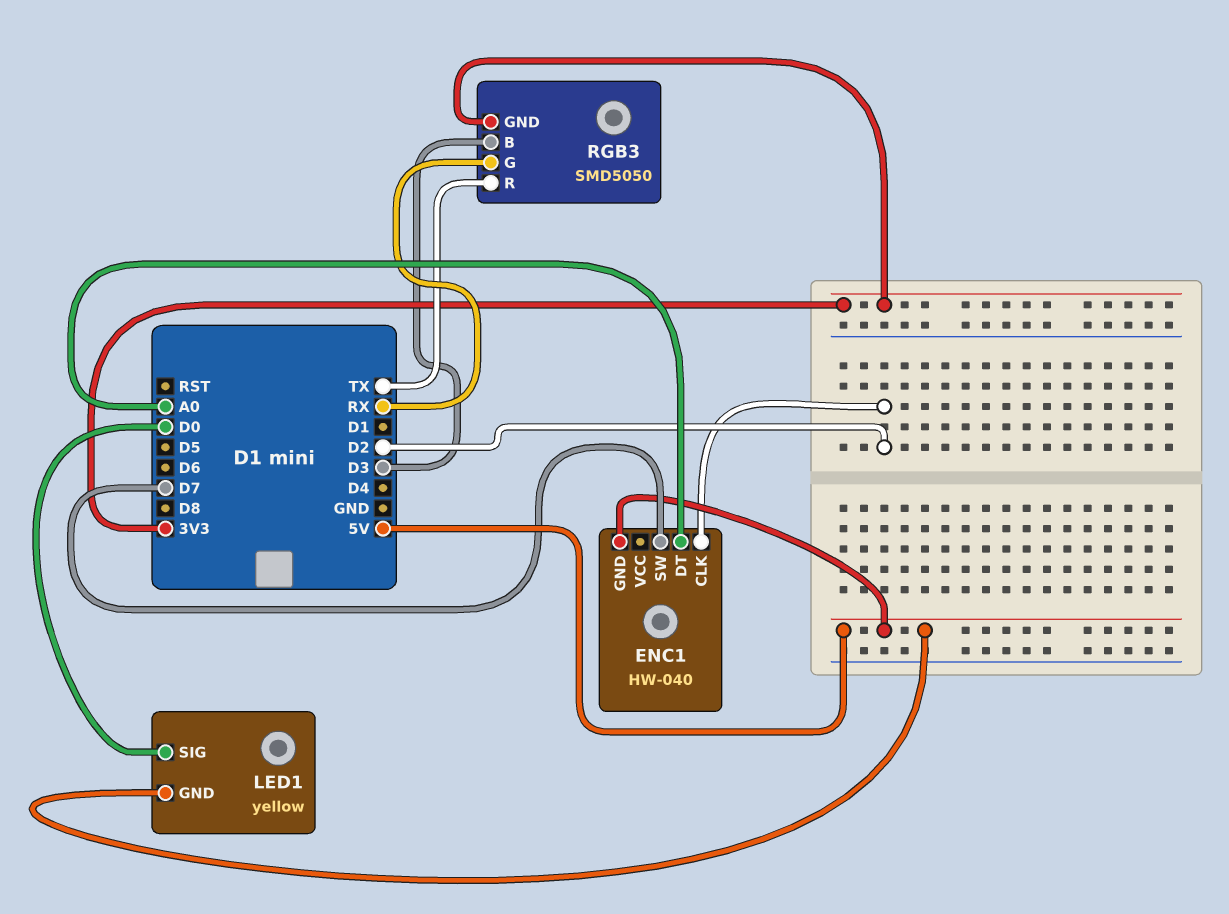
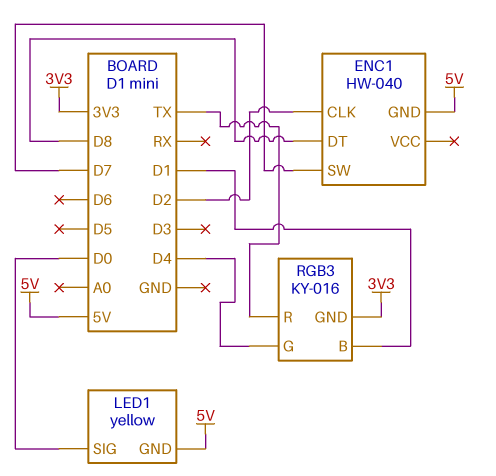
ENC1 pin DT: A0 -> D8
RGB3: SMD5050 -> KY-016
RGB3 pin B: D3 -> D1
RGB3 pin G: RX -> D4

